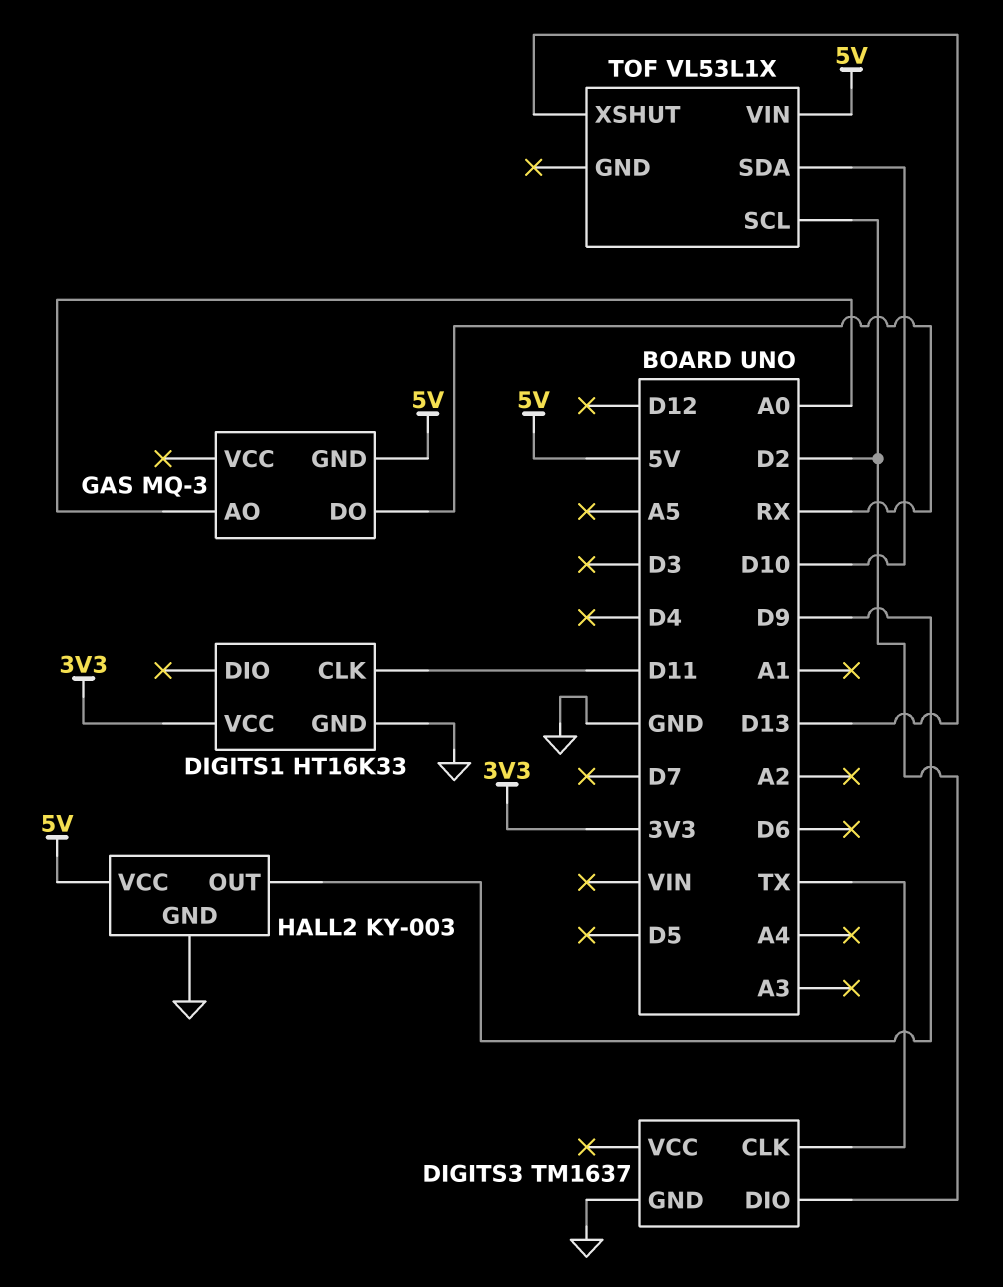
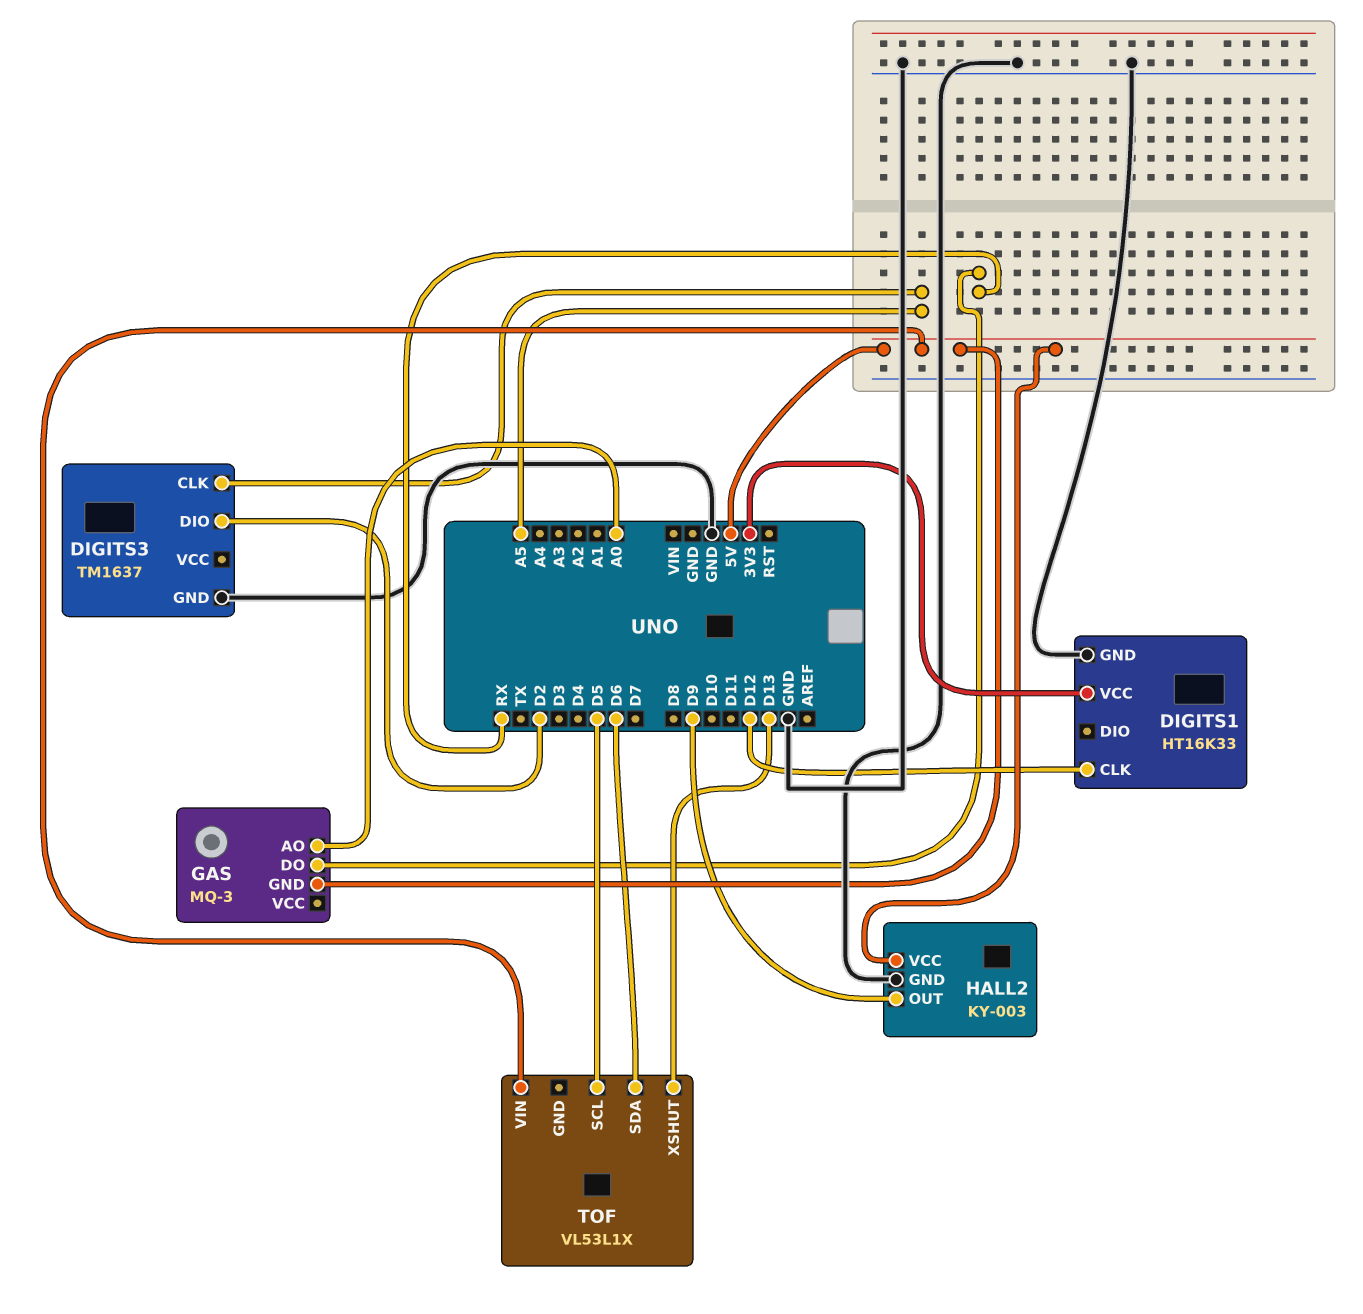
DIGITS1 pin CLK: D11 -> D12
DIGITS3 pin CLK: TX -> A5
TOF pin SCL: D2 -> D5
TOF pin SDA: D10 -> D6

